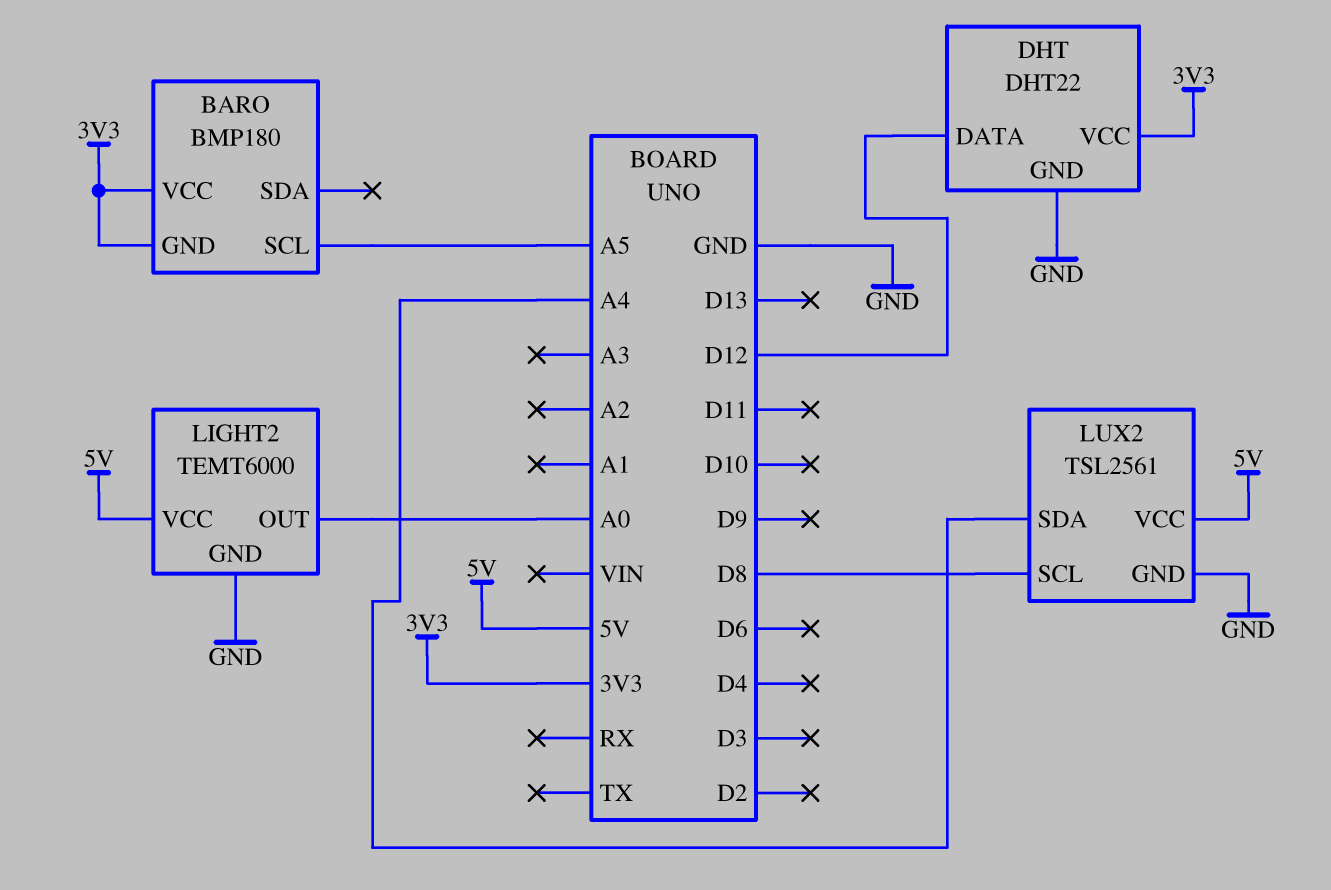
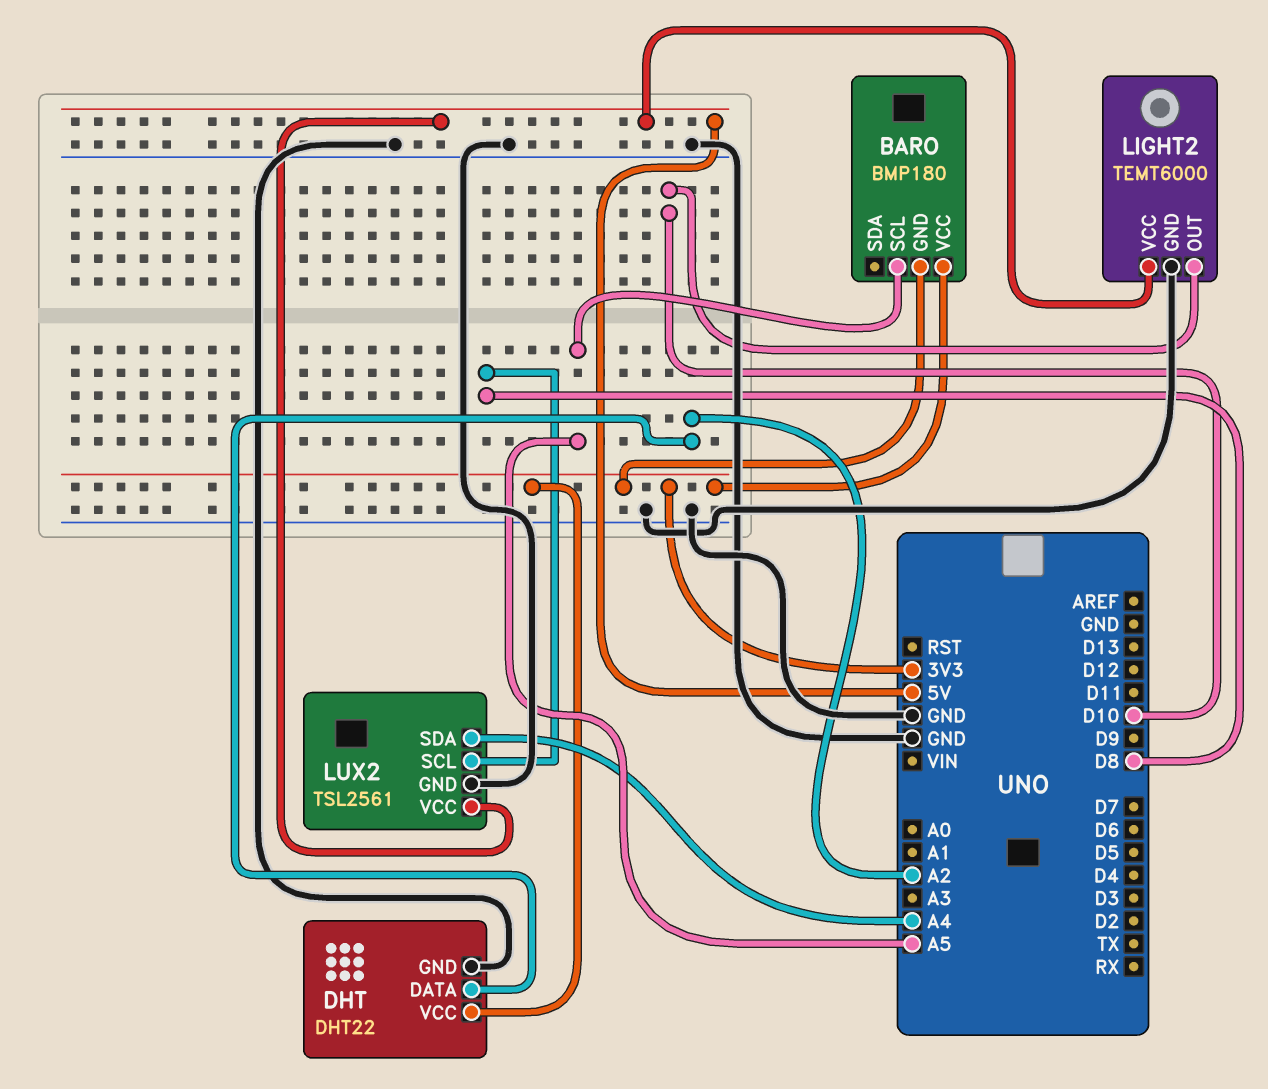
DHT pin DATA: D12 -> A2
LIGHT2 pin OUT: A0 -> D10

